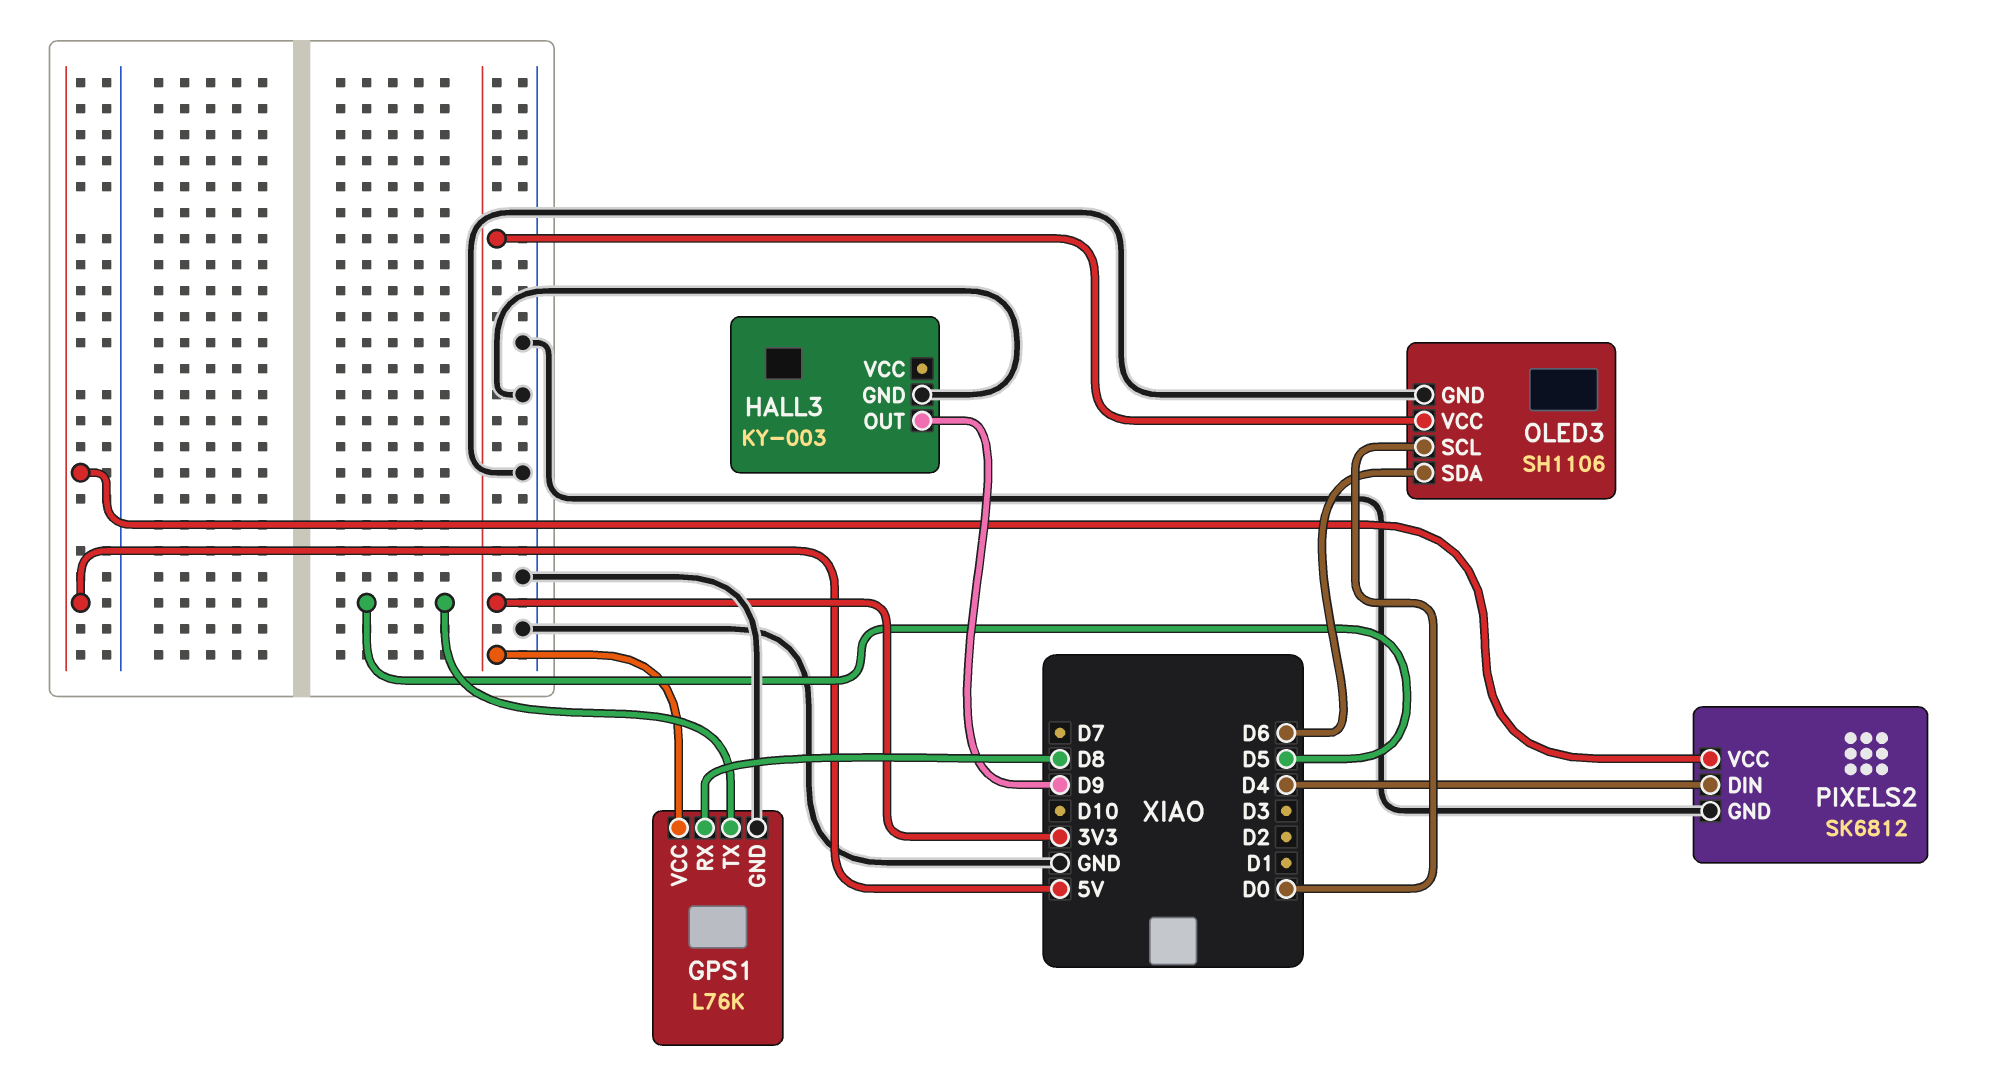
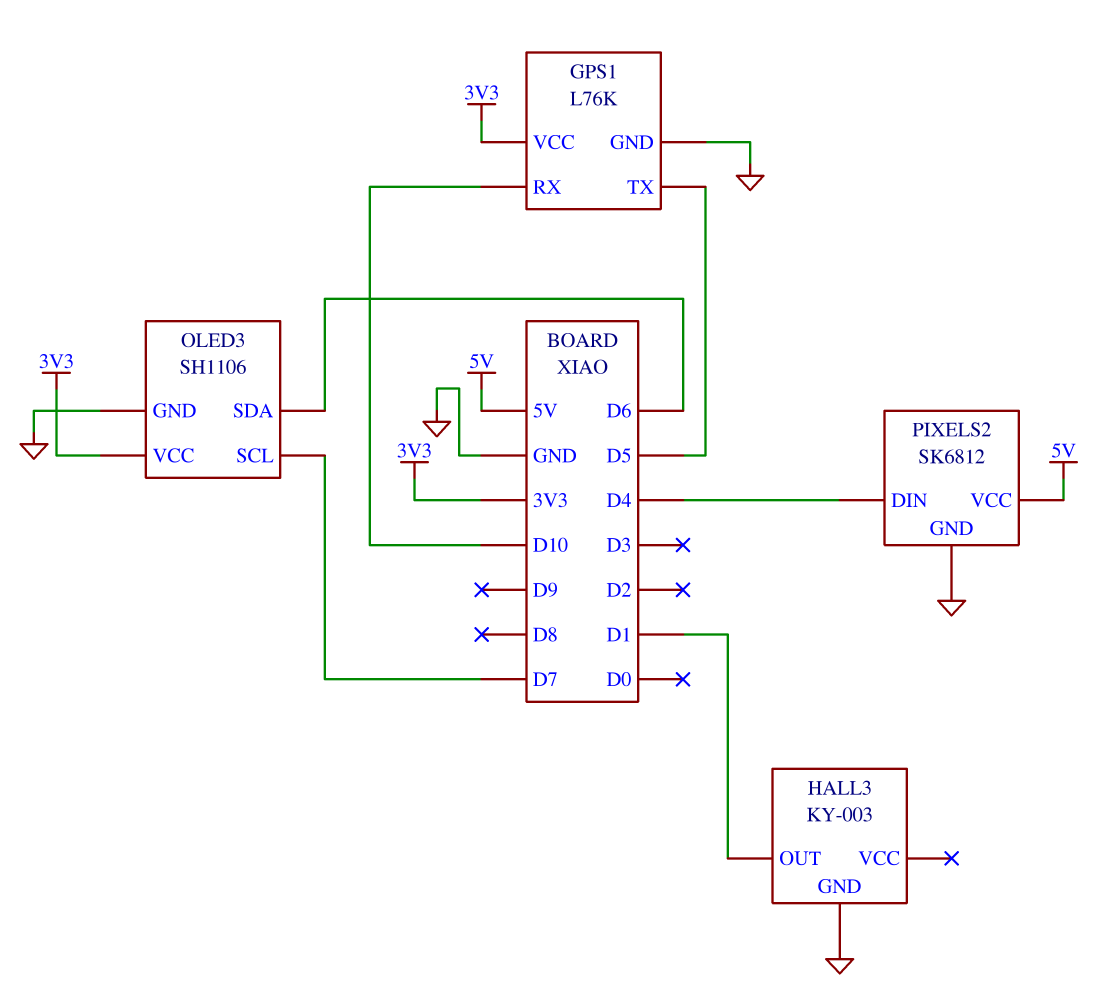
GPS1 pin RX: D8 -> D10
HALL3 pin OUT: D9 -> D1
OLED3 pin SCL: D0 -> D7

